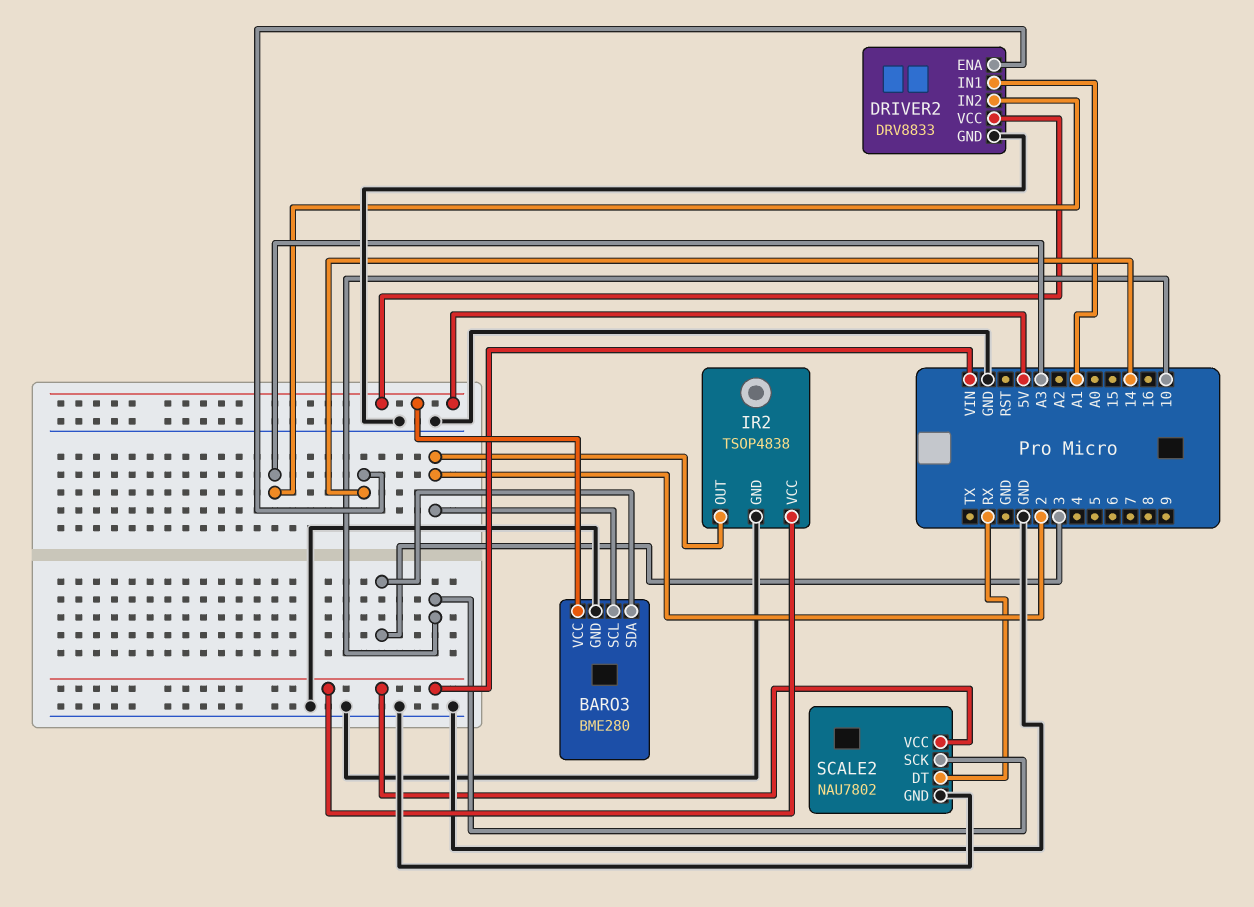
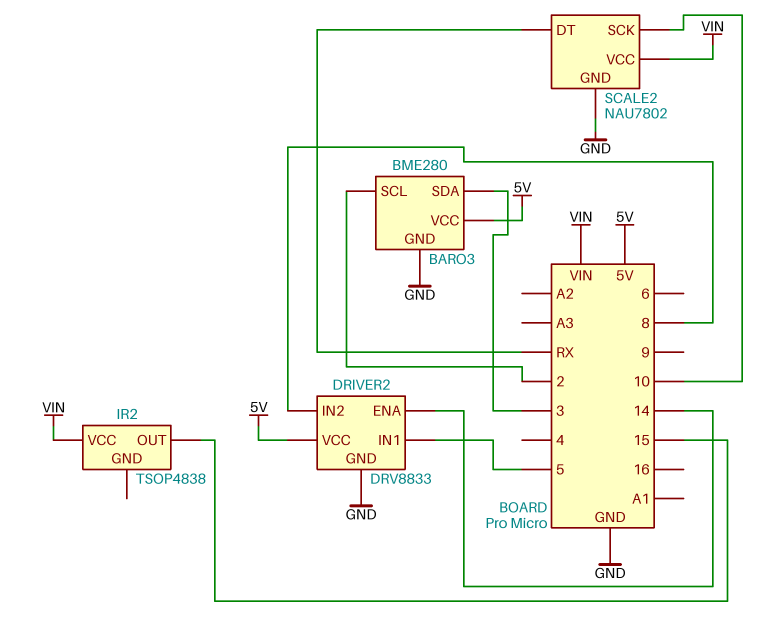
DRIVER2 pin IN1: A1 -> 5
DRIVER2 pin IN2: A3 -> 8
IR2 pin GND: GND -> none
IR2 pin OUT: 2 -> 15

